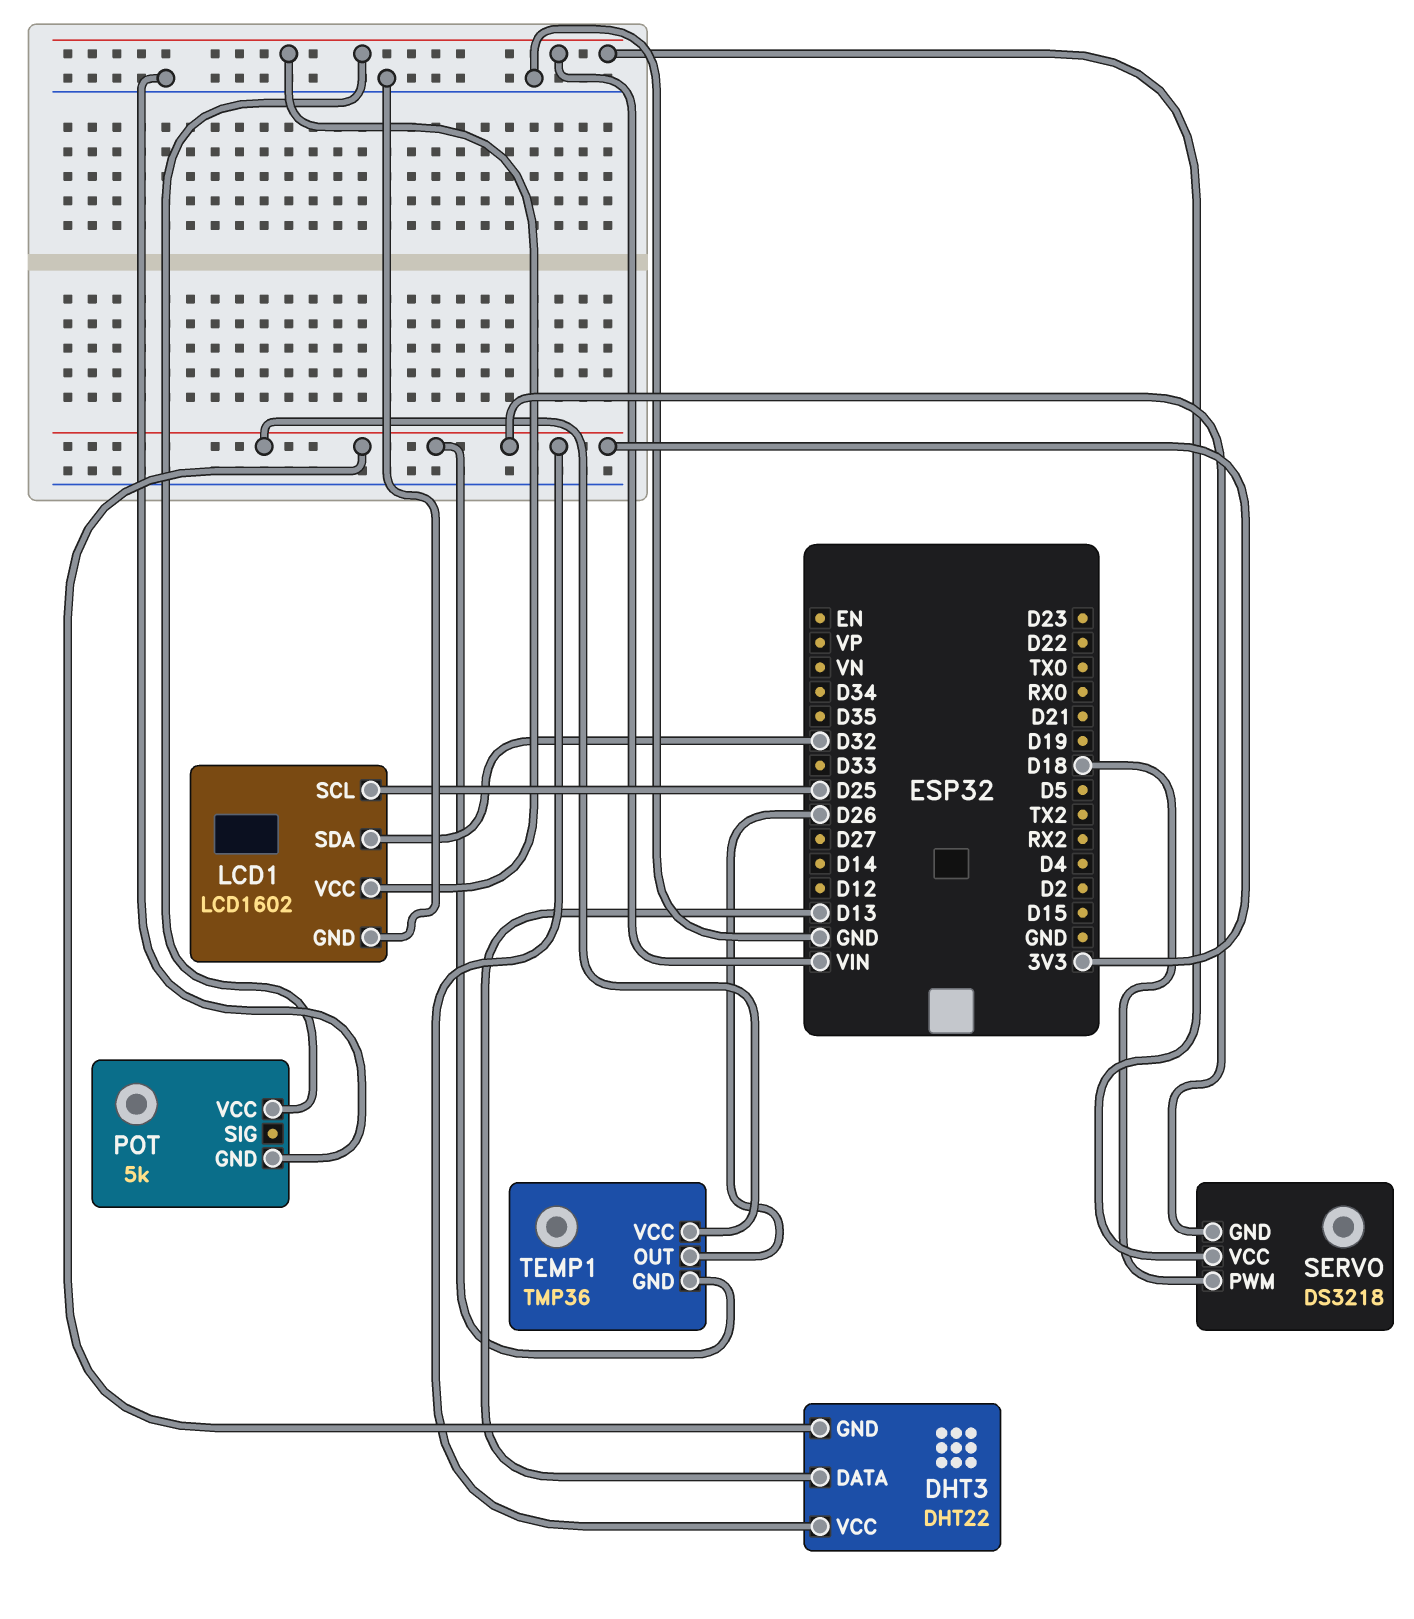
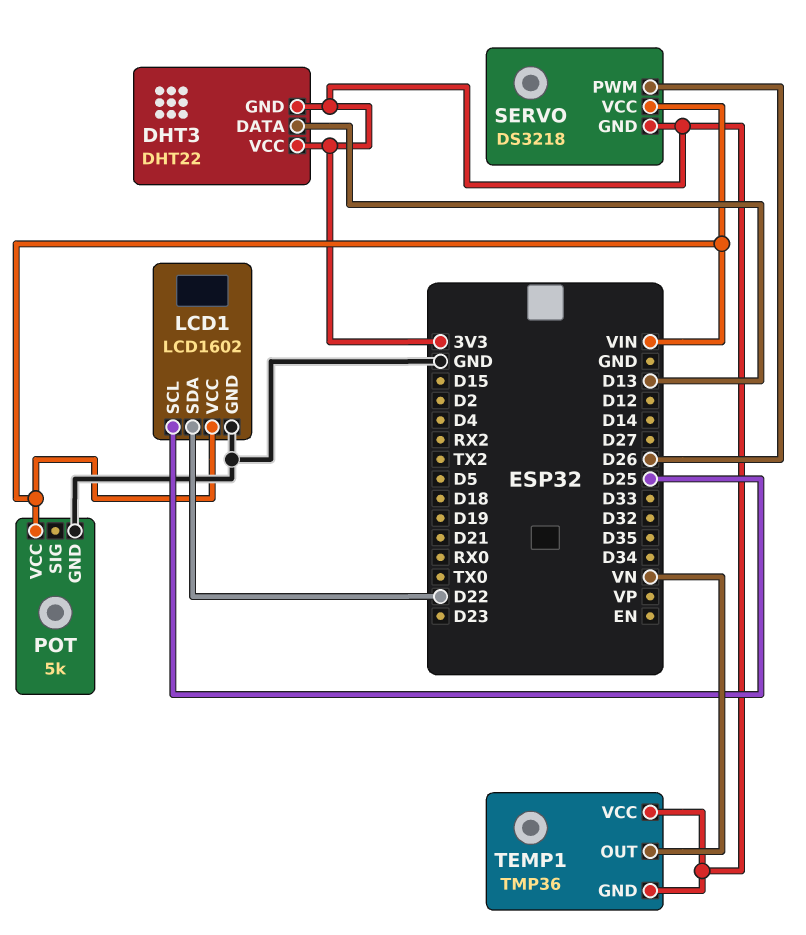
LCD1 pin SDA: D32 -> D22
SERVO pin PWM: D18 -> D26
TEMP1 pin OUT: D26 -> VN

